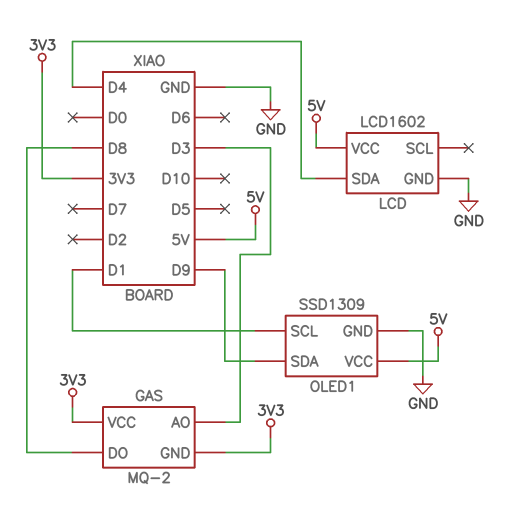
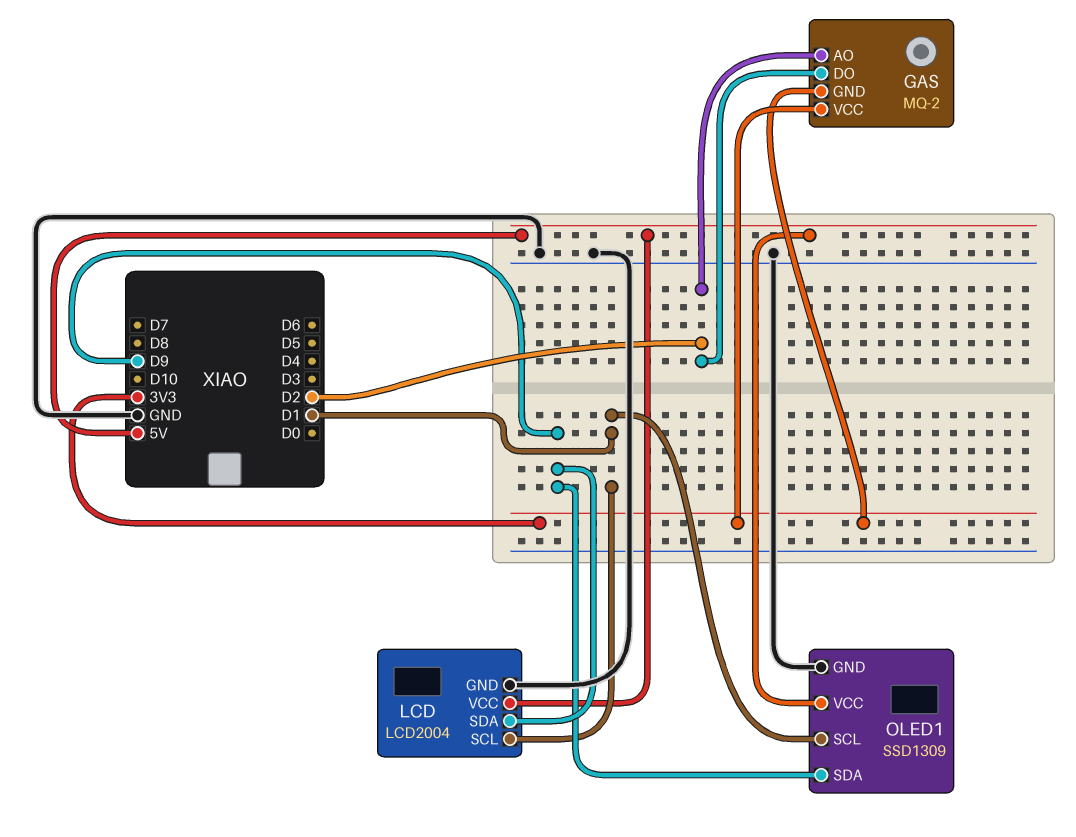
GAS pin AO: D3 -> D2
GAS pin DO: D8 -> D2
LCD: LCD1602 -> LCD2004
LCD pin SCL: none -> D1
LCD pin SDA: D4 -> D9

